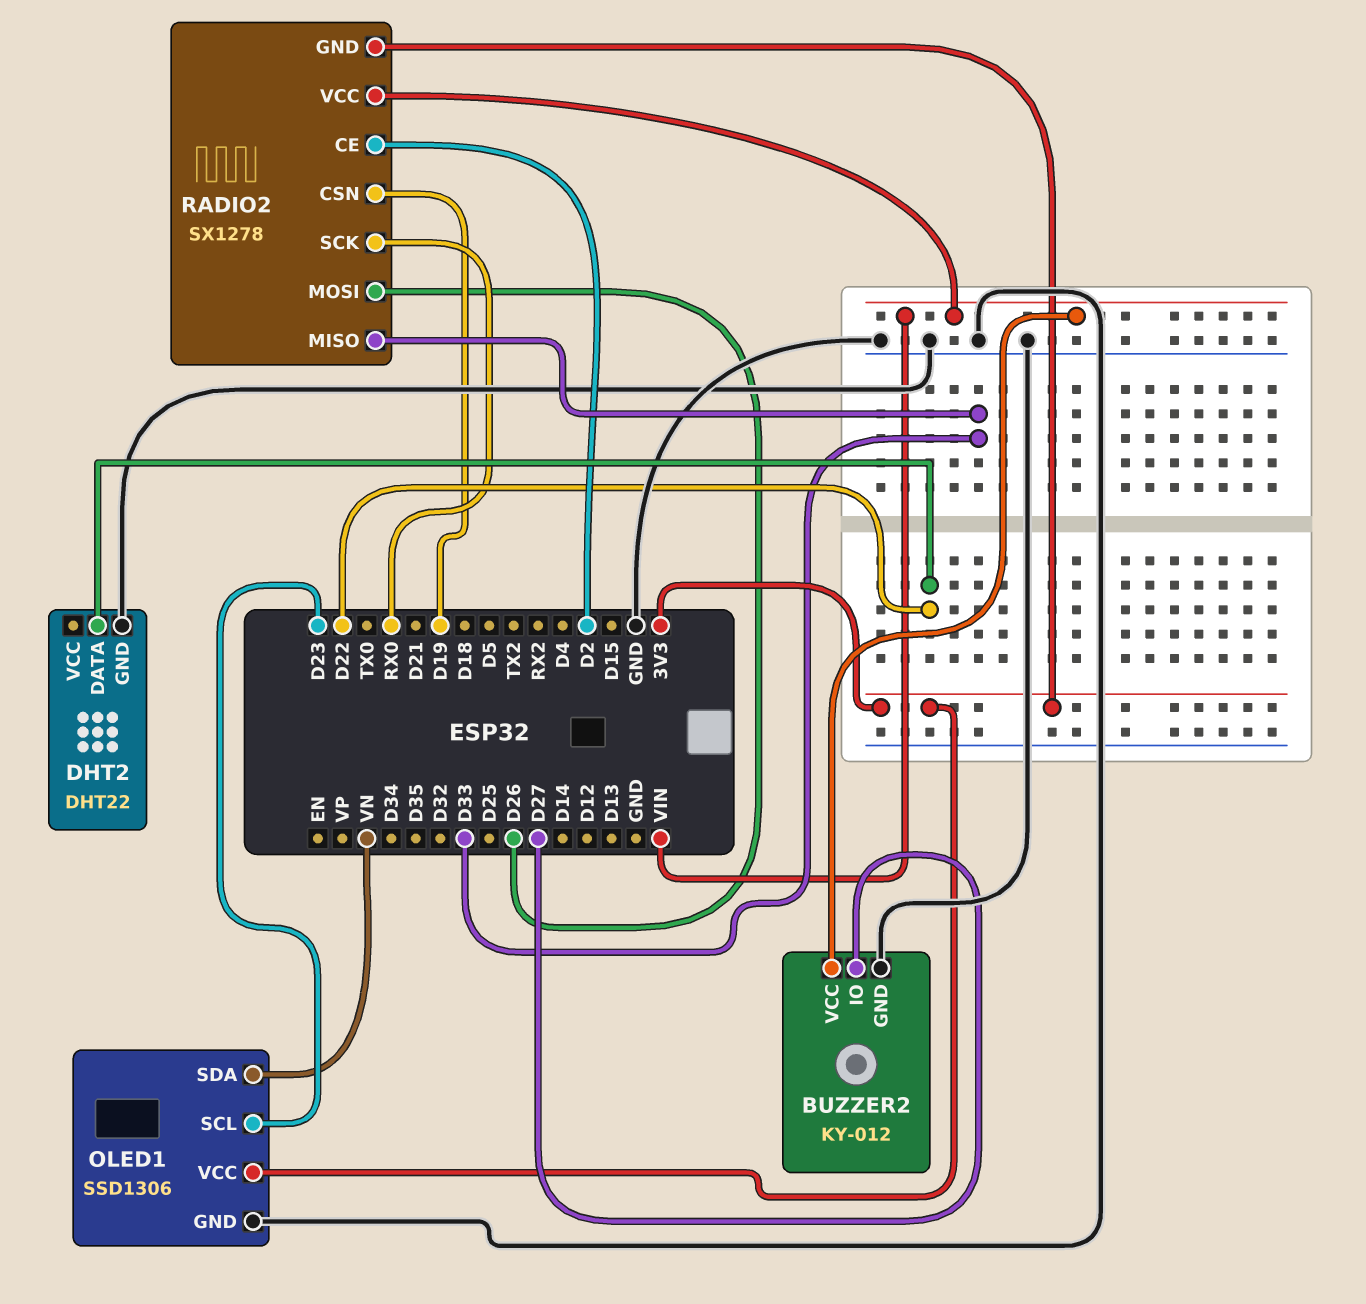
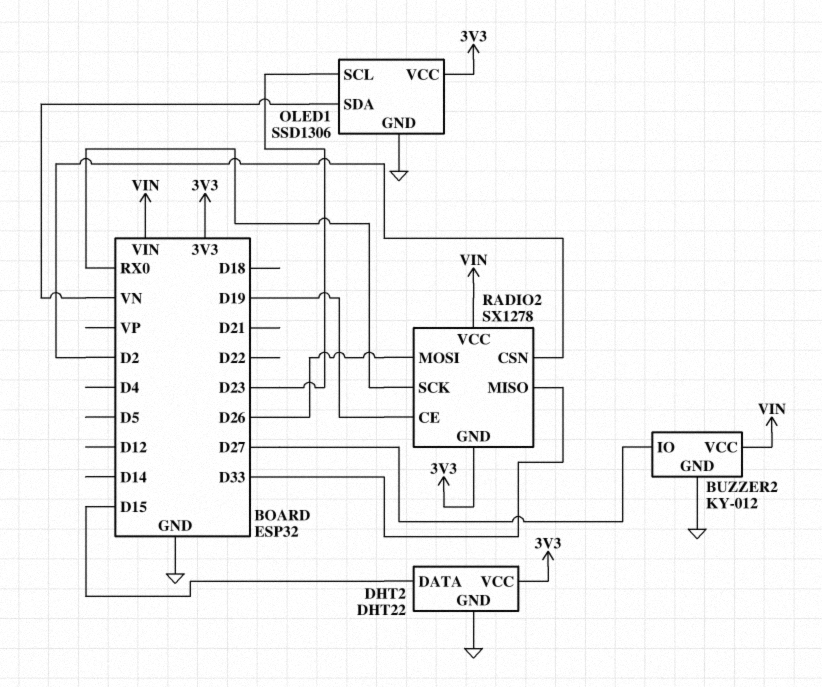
DHT2 pin DATA: D22 -> D15
DHT2 pin VCC: none -> 3V3
RADIO2 pin CE: D2 -> D19
RADIO2 pin CSN: D19 -> D2

